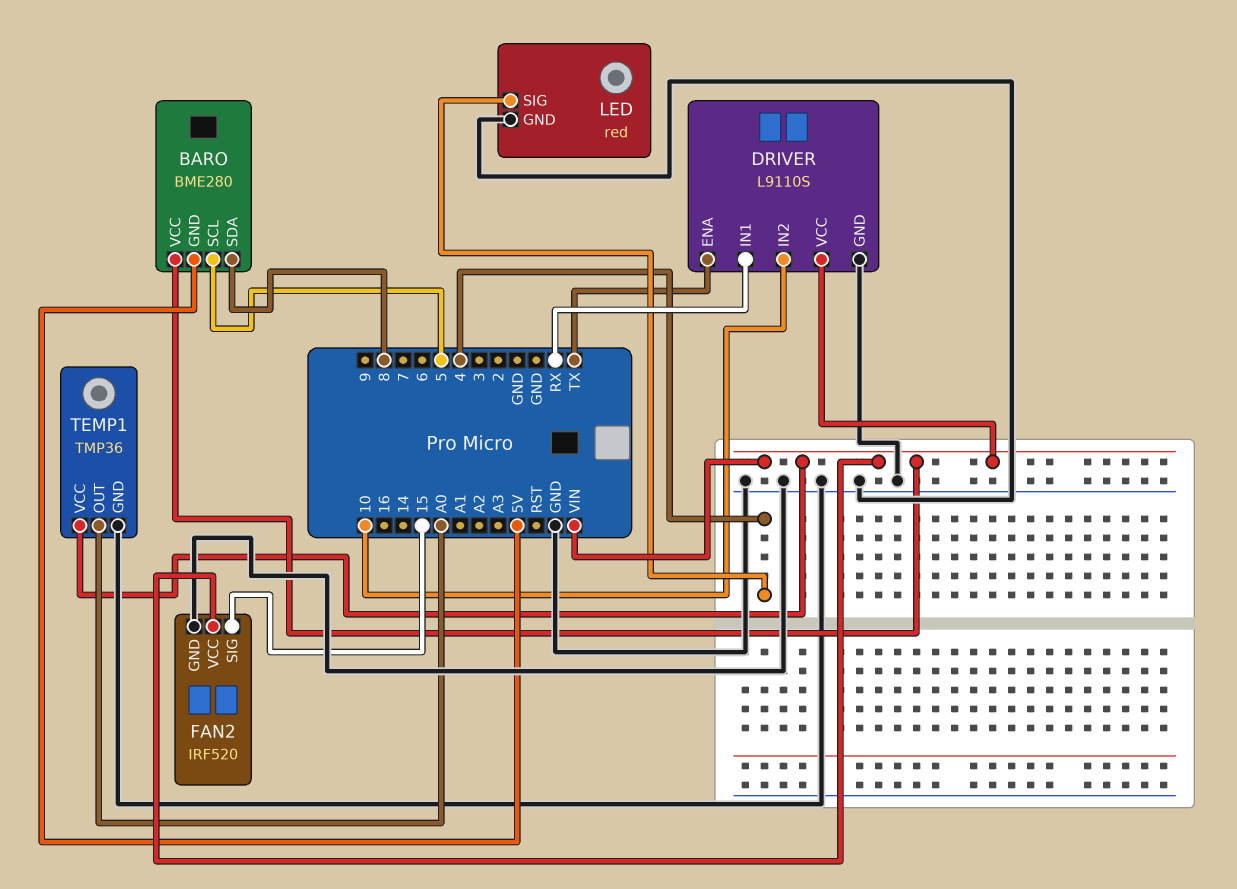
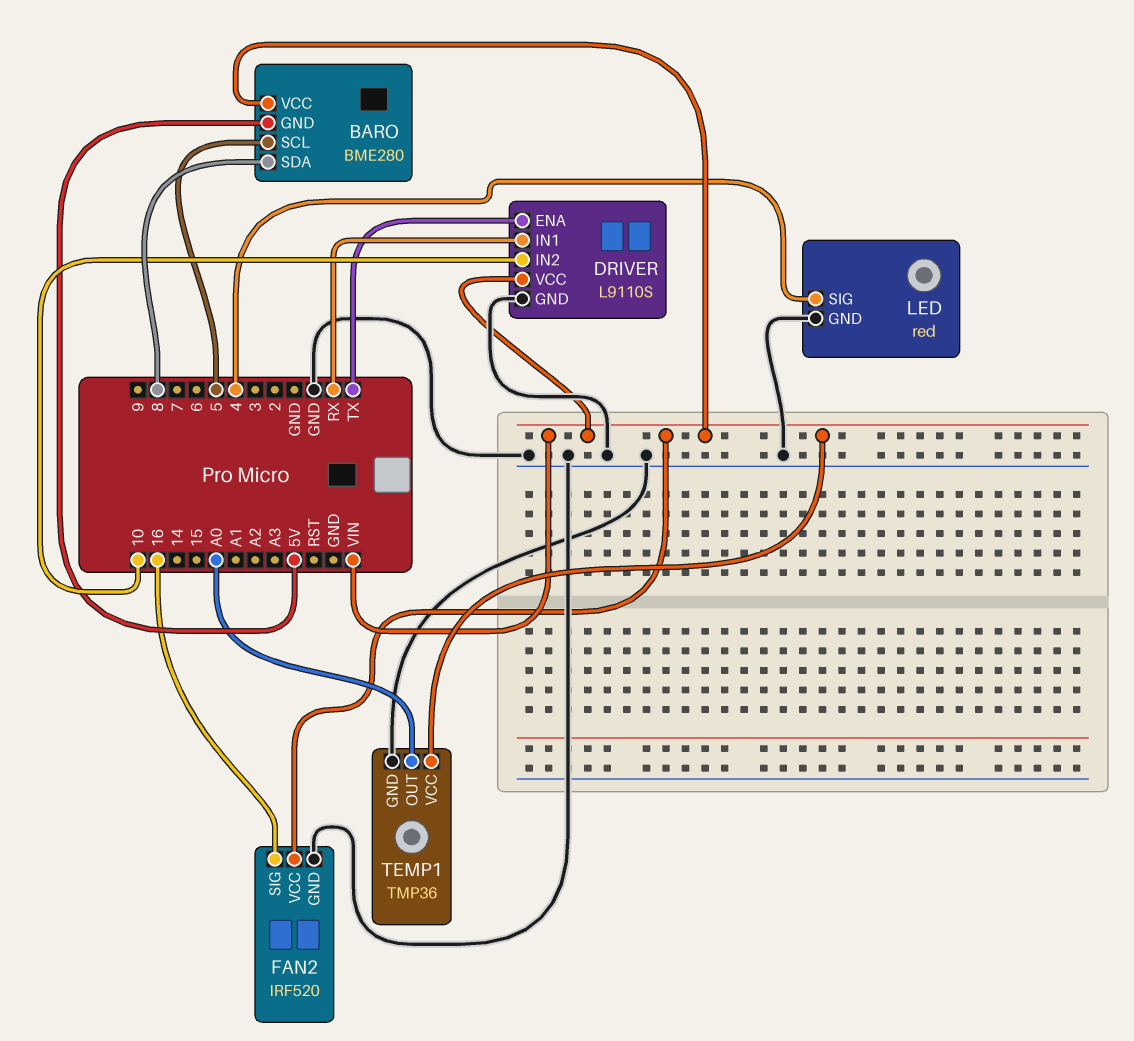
FAN2 pin SIG: 15 -> 16

